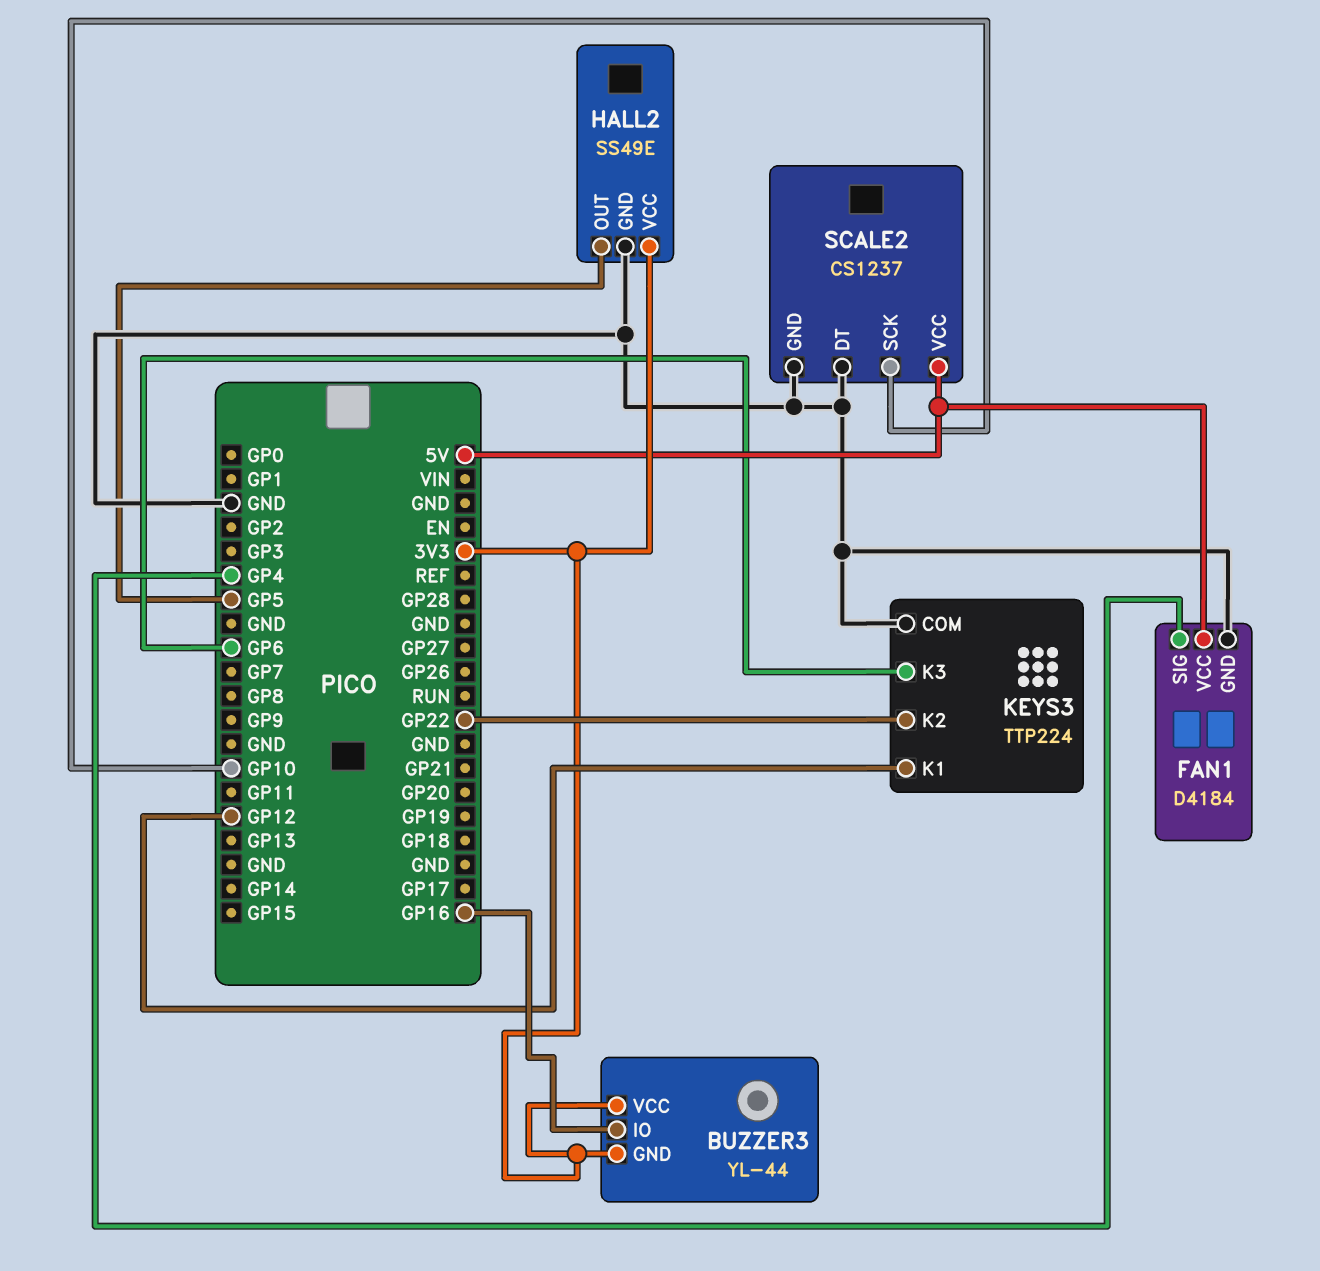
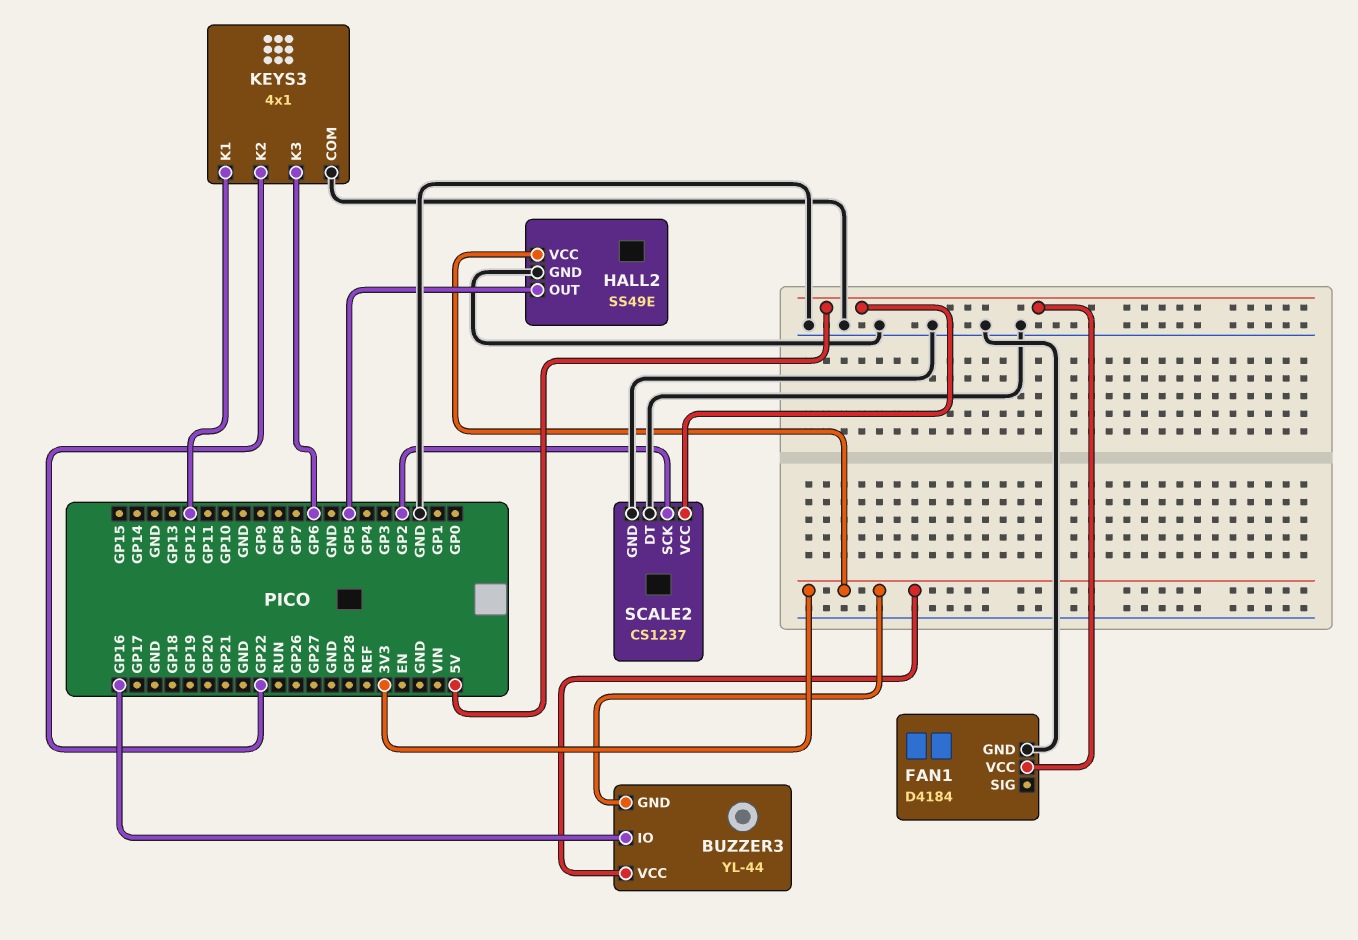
FAN1 pin SIG: GP4 -> none
KEYS3: TTP224 -> 4x1
SCALE2 pin SCK: GP10 -> GP2

